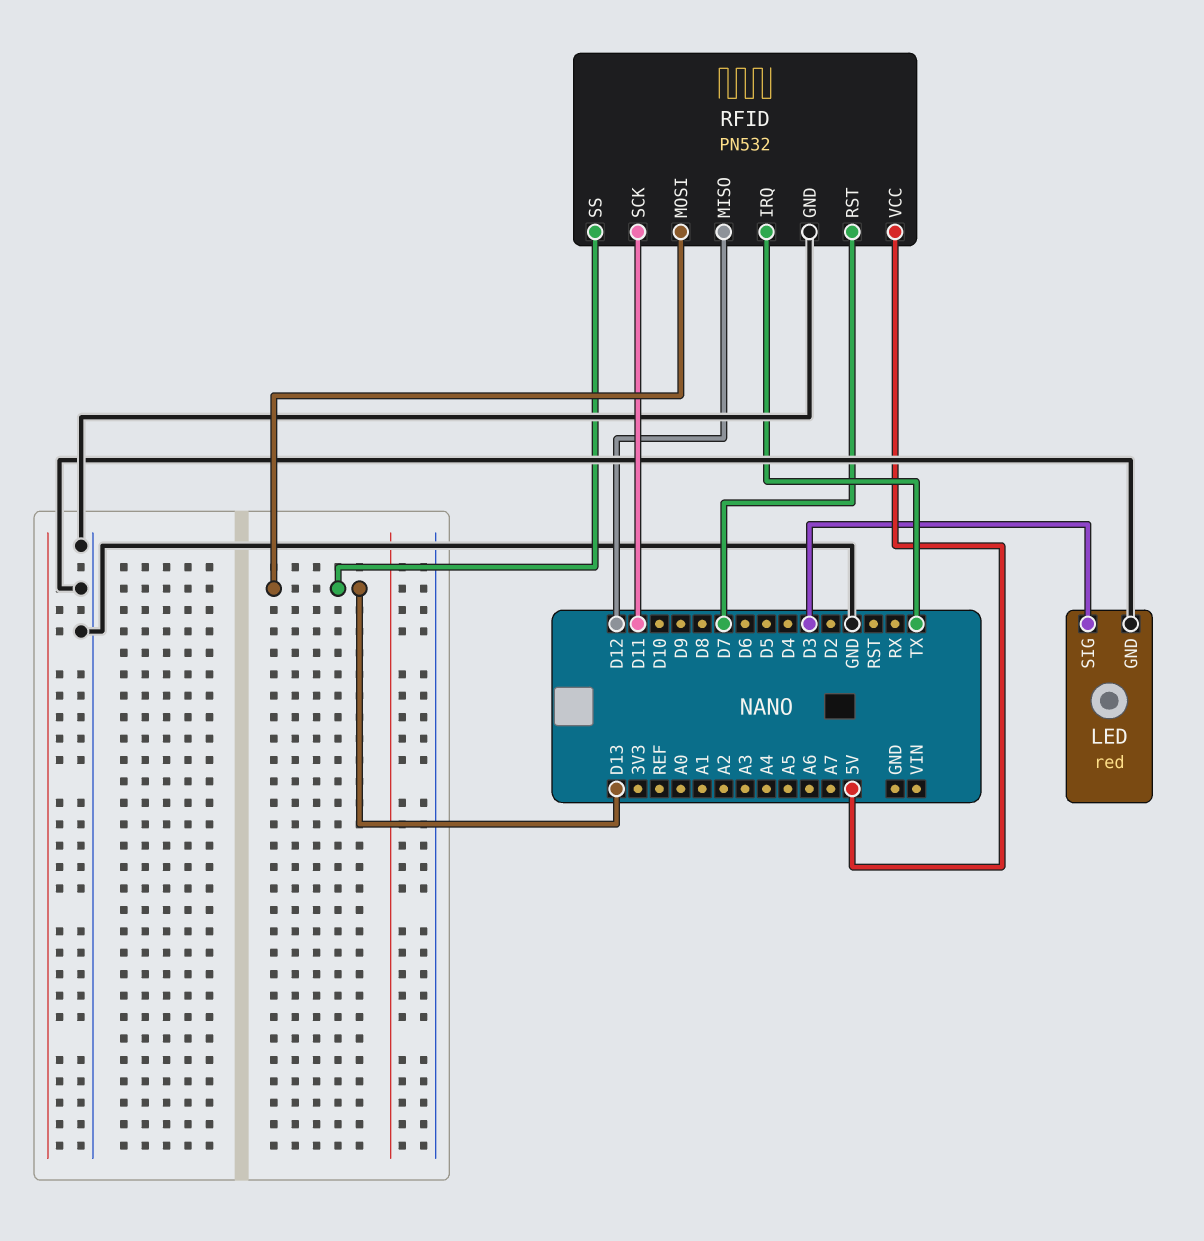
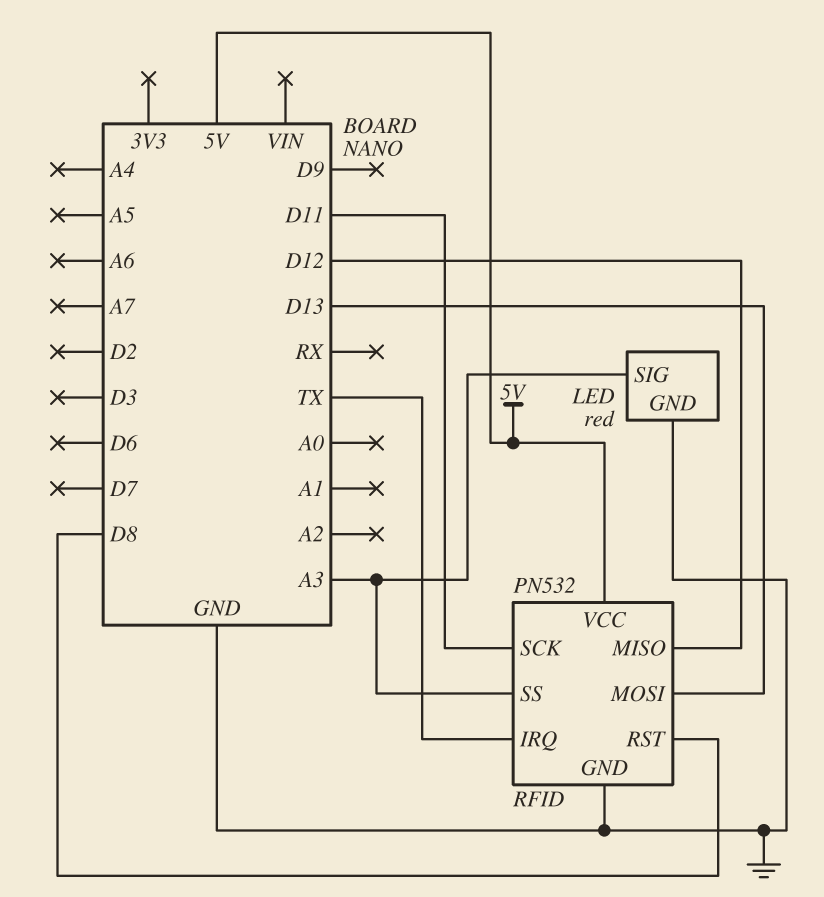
LED pin SIG: D3 -> A3
RFID pin RST: D7 -> D8
RFID pin SS: D13 -> A3

